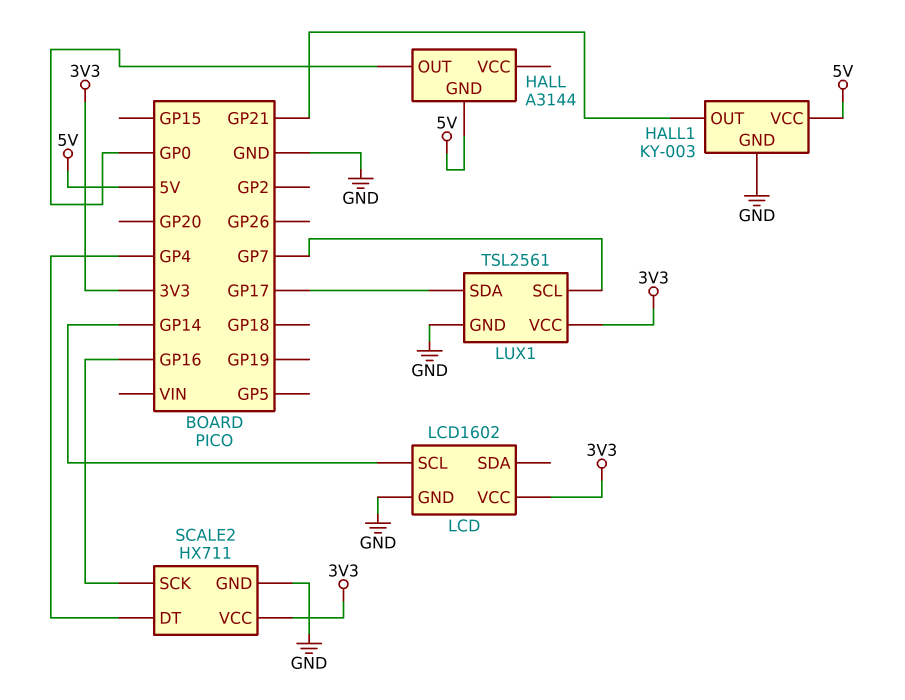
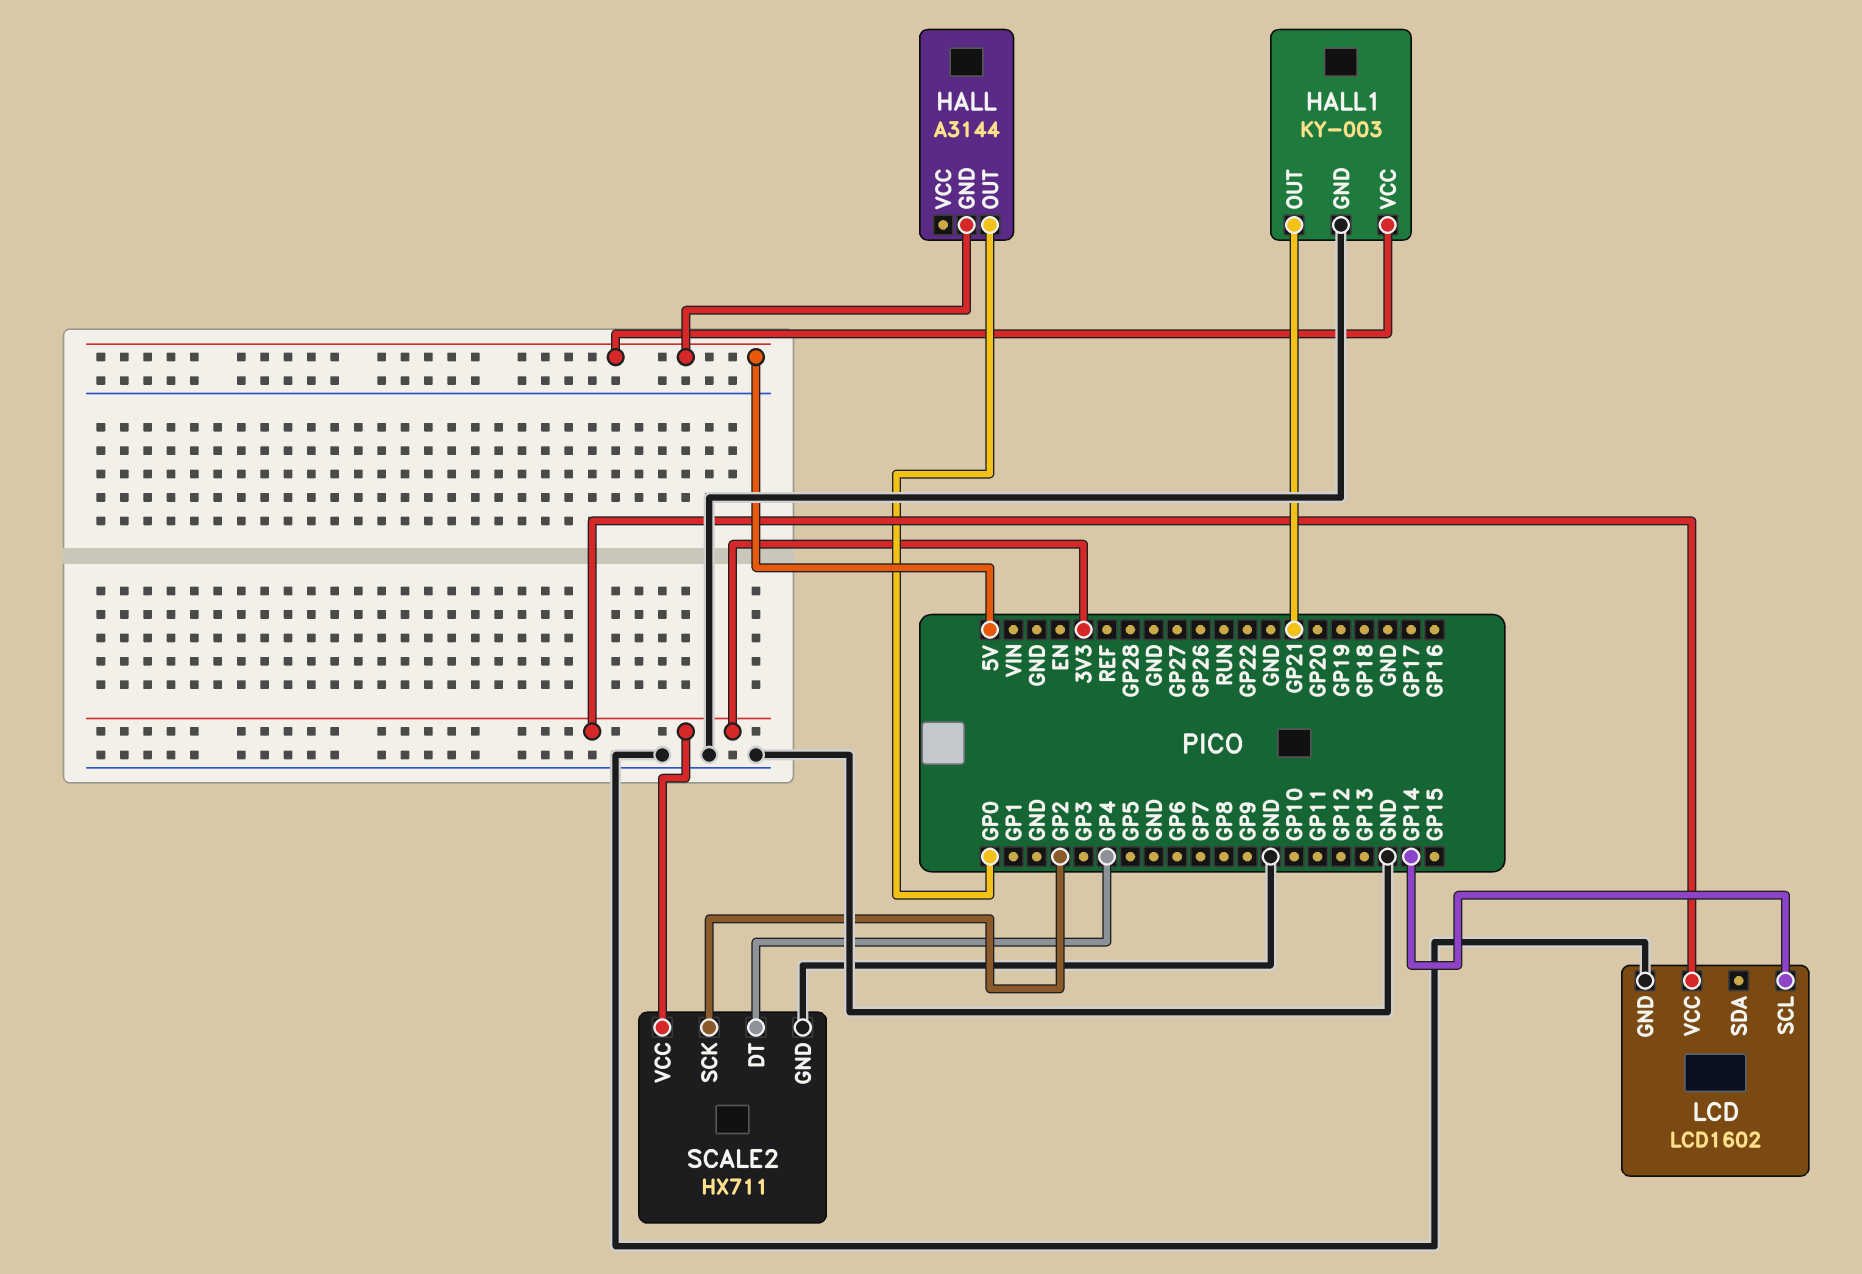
LUX1: TSL2561 -> none
LUX1 pin GND: GND -> none
LUX1 pin SCL: GP7 -> none
LUX1 pin SDA: GP17 -> none
LUX1 pin VCC: 3V3 -> none
SCALE2 pin SCK: GP16 -> GP2

